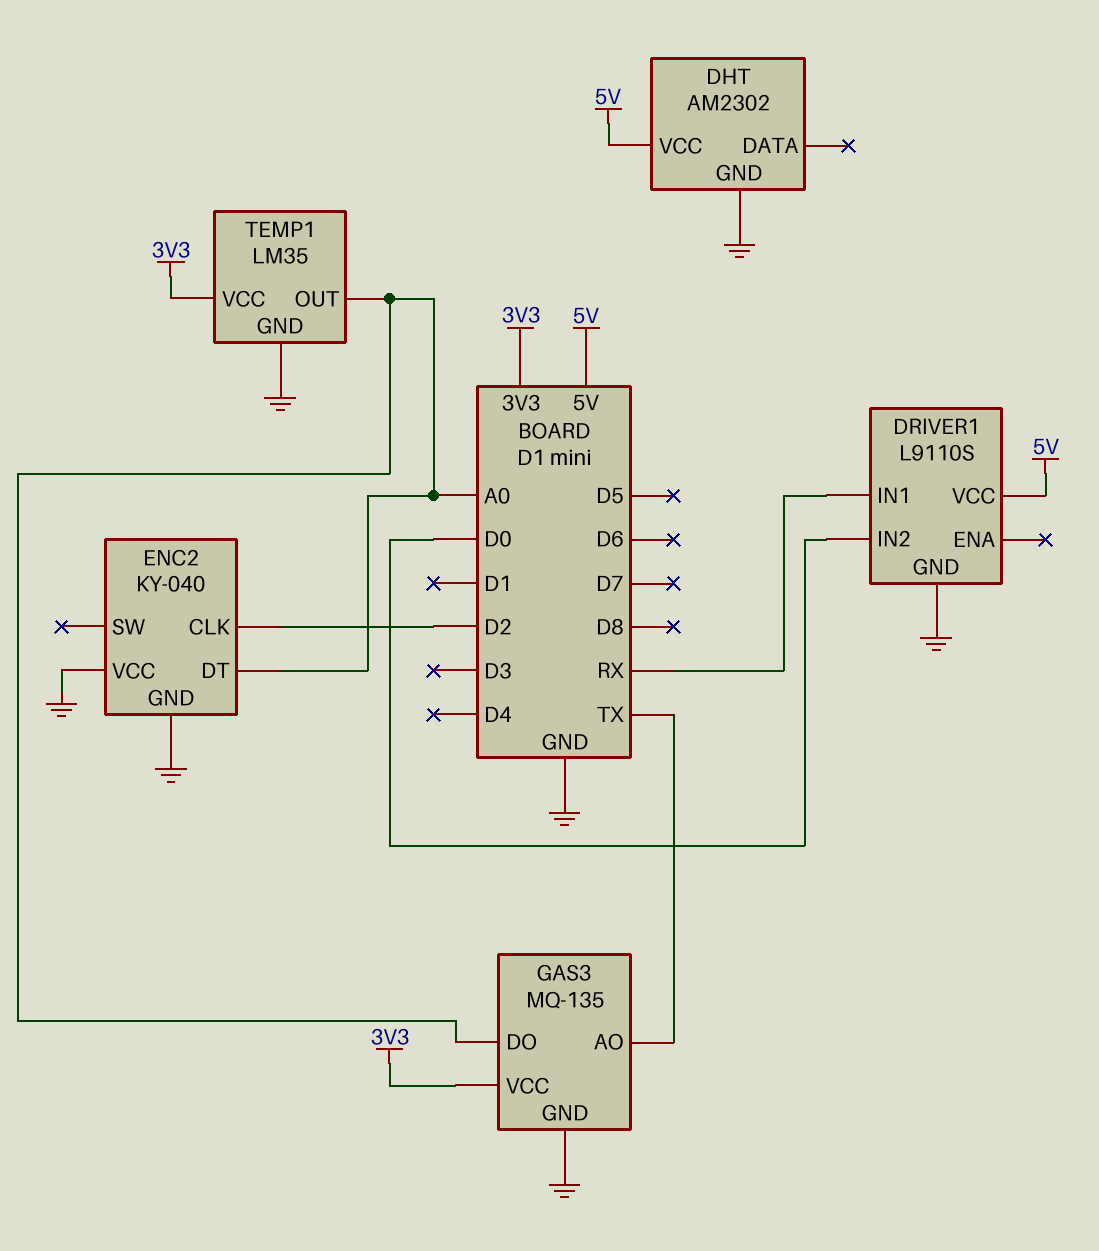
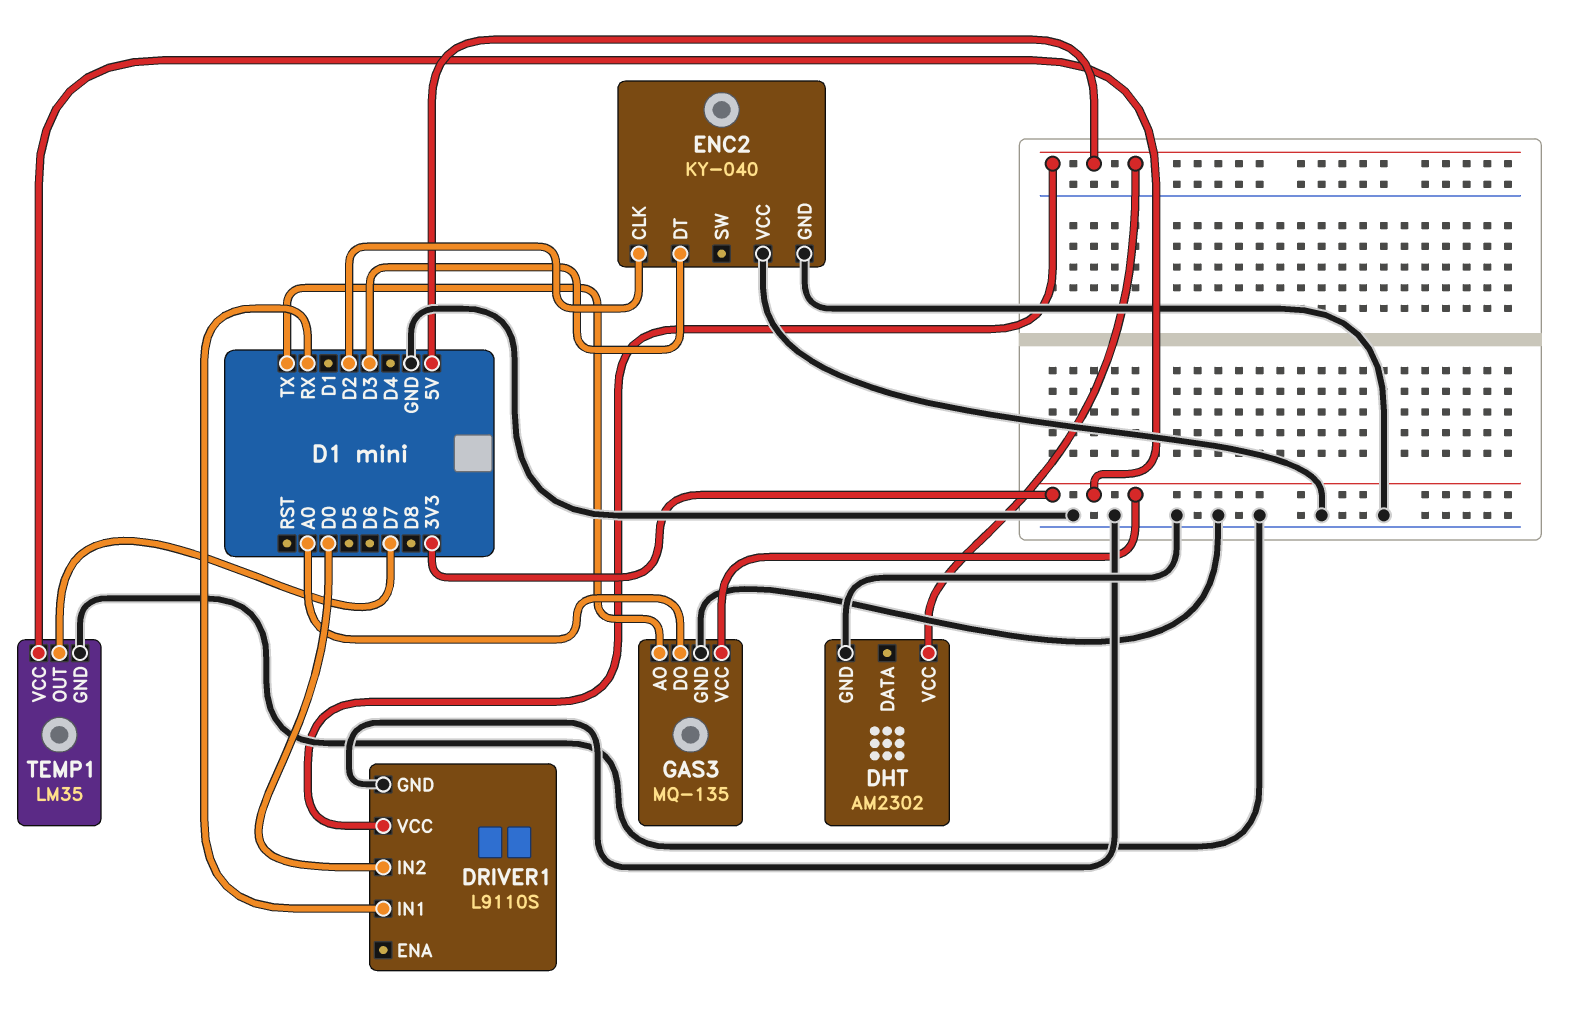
ENC2 pin DT: A0 -> D3
TEMP1 pin OUT: A0 -> D7

